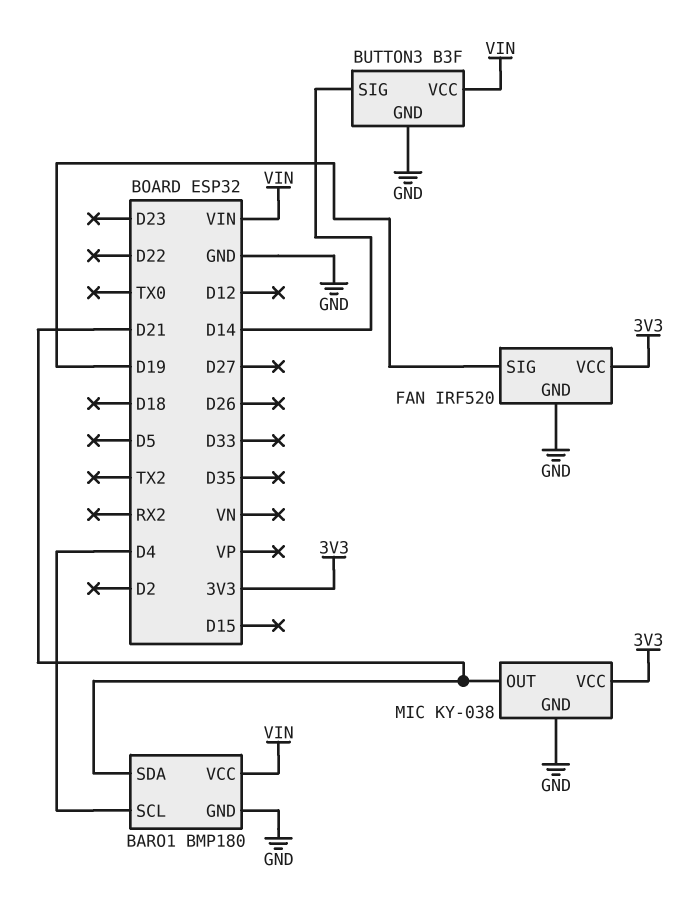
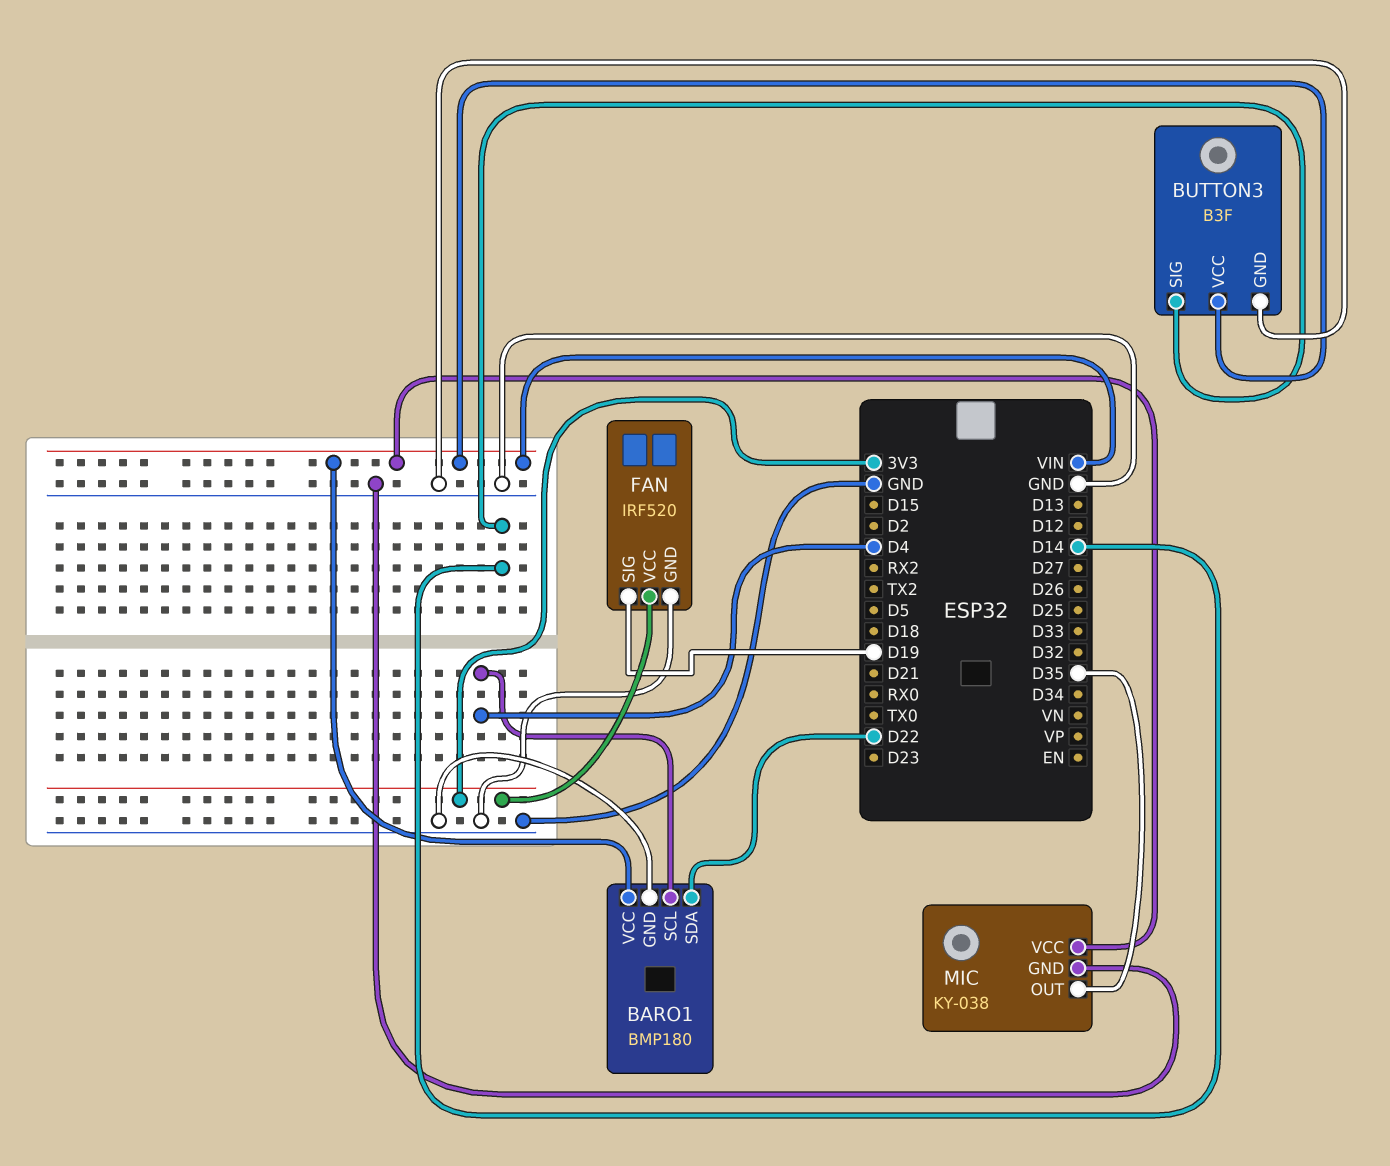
BARO1 pin SDA: D21 -> D22
MIC pin OUT: D21 -> D35
MIC pin VCC: 3V3 -> VIN

